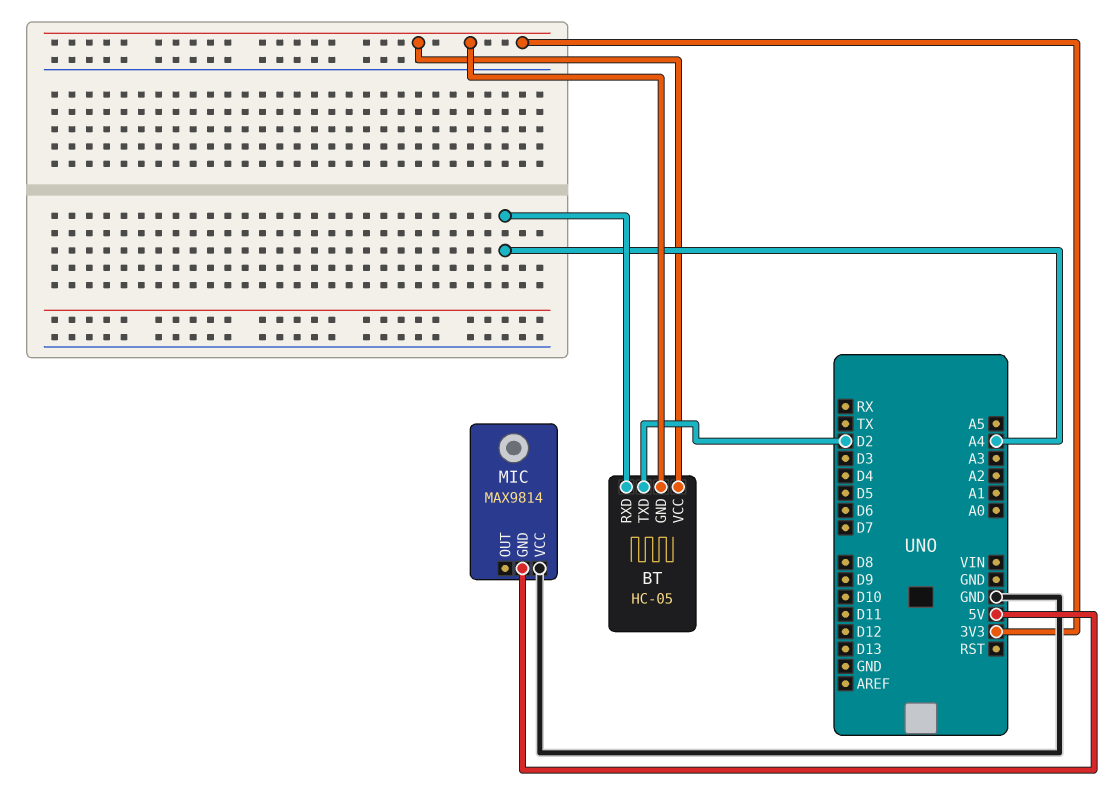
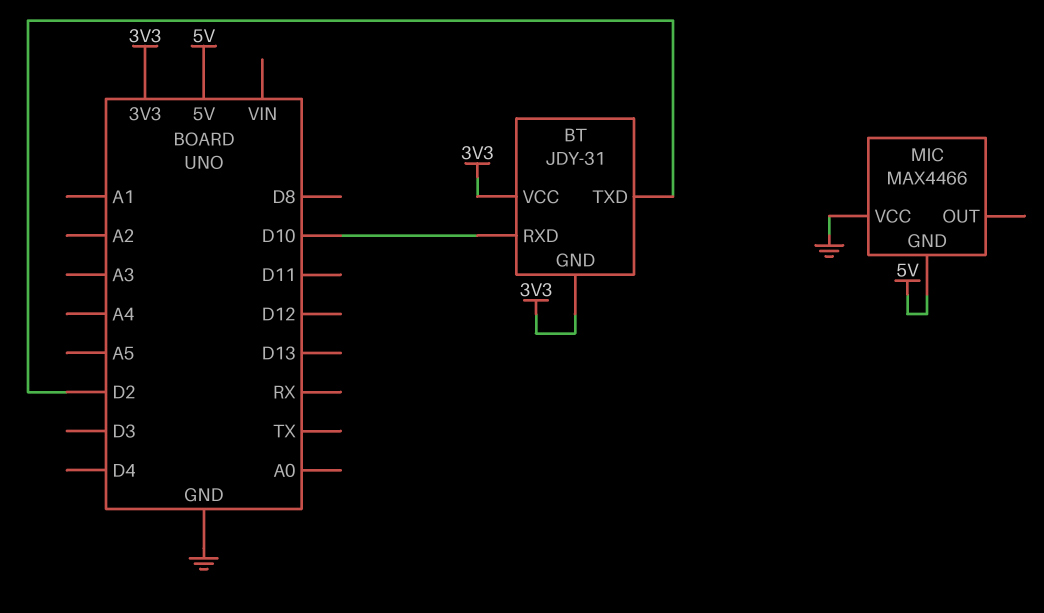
BT: HC-05 -> JDY-31
BT pin RXD: A4 -> D10
MIC: MAX9814 -> MAX4466

